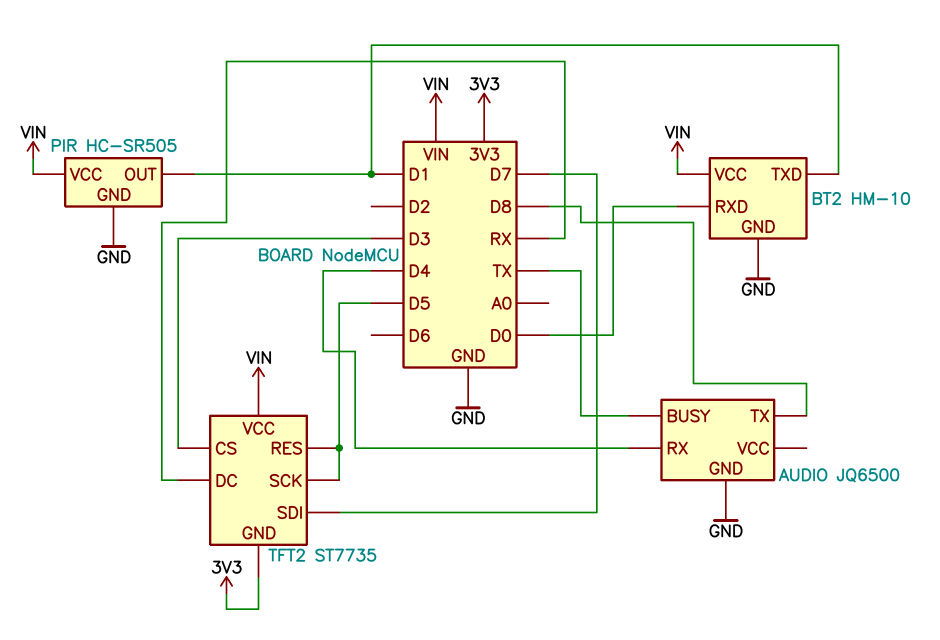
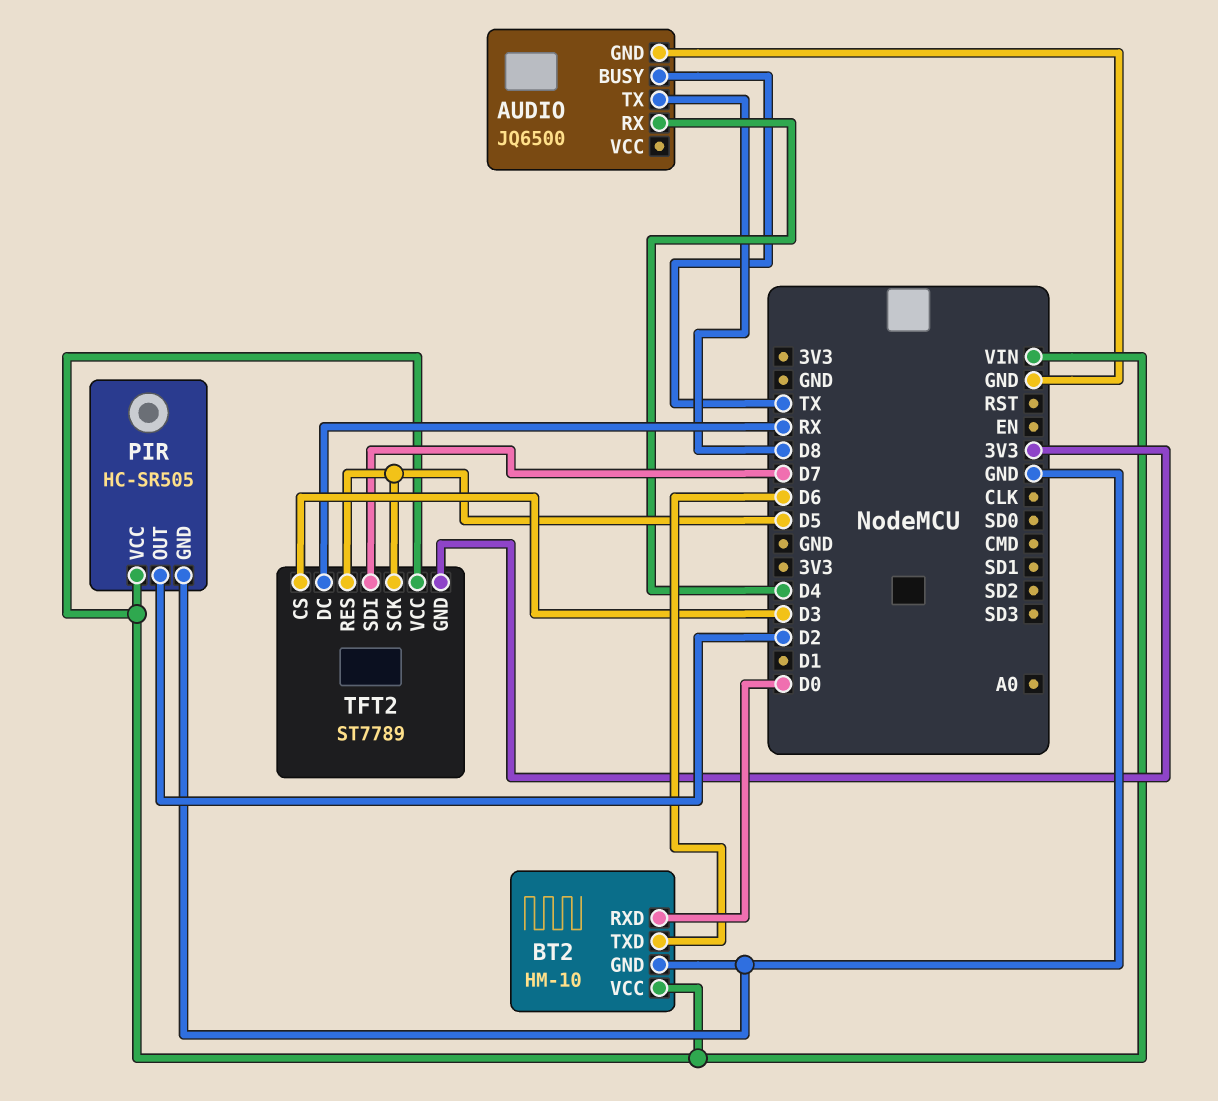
BT2 pin TXD: D1 -> D6
PIR pin OUT: D1 -> D2
TFT2: ST7735 -> ST7789

